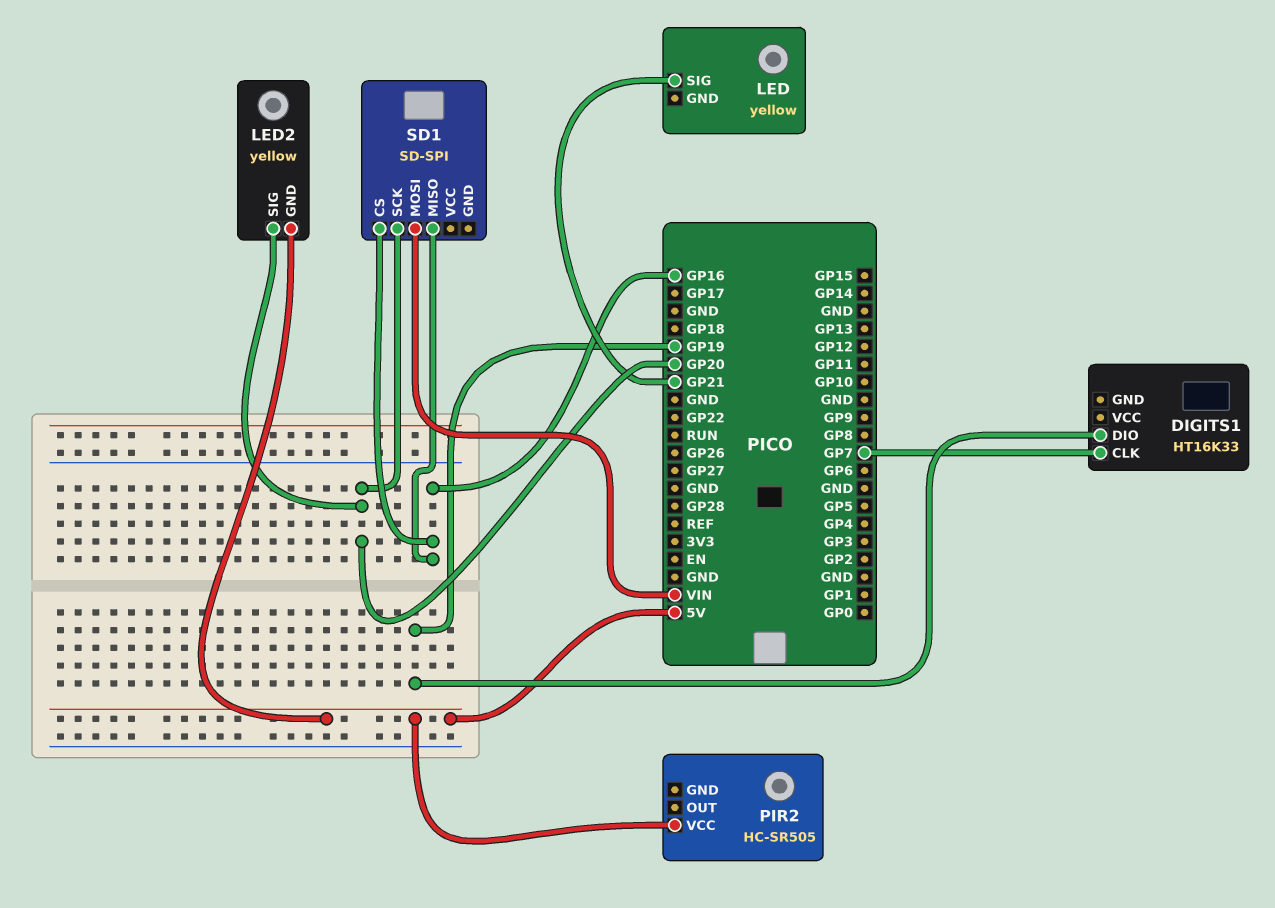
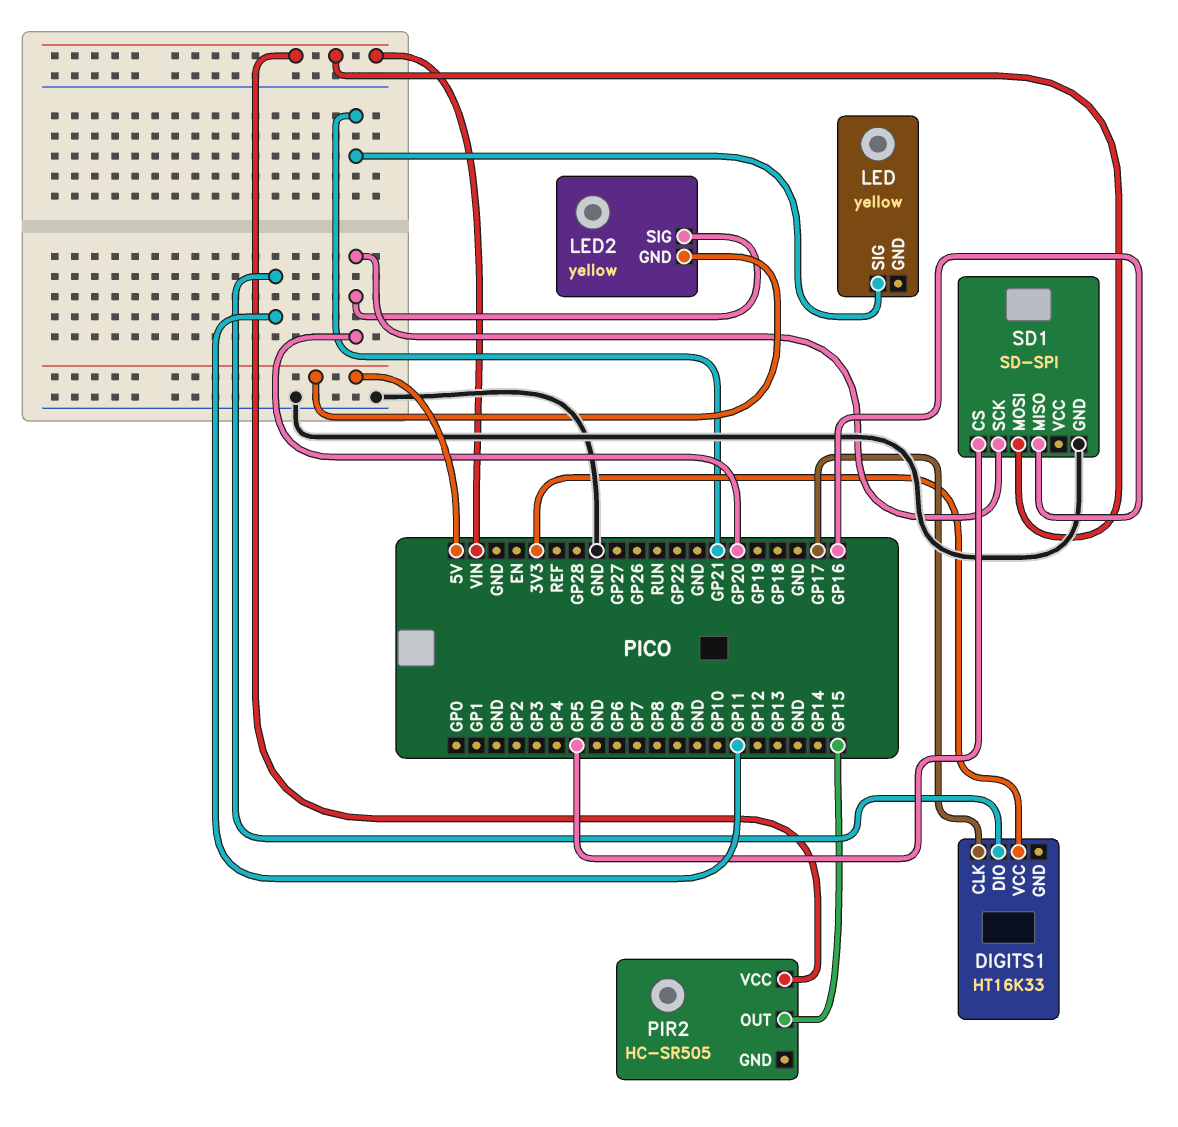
DIGITS1 pin CLK: GP7 -> GP17
DIGITS1 pin DIO: GP19 -> GP11
DIGITS1 pin VCC: none -> 3V3
PIR2 pin OUT: none -> GP15
PIR2 pin VCC: 5V -> VIN
SD1 pin CS: GP16 -> GP5
SD1 pin GND: none -> GND

